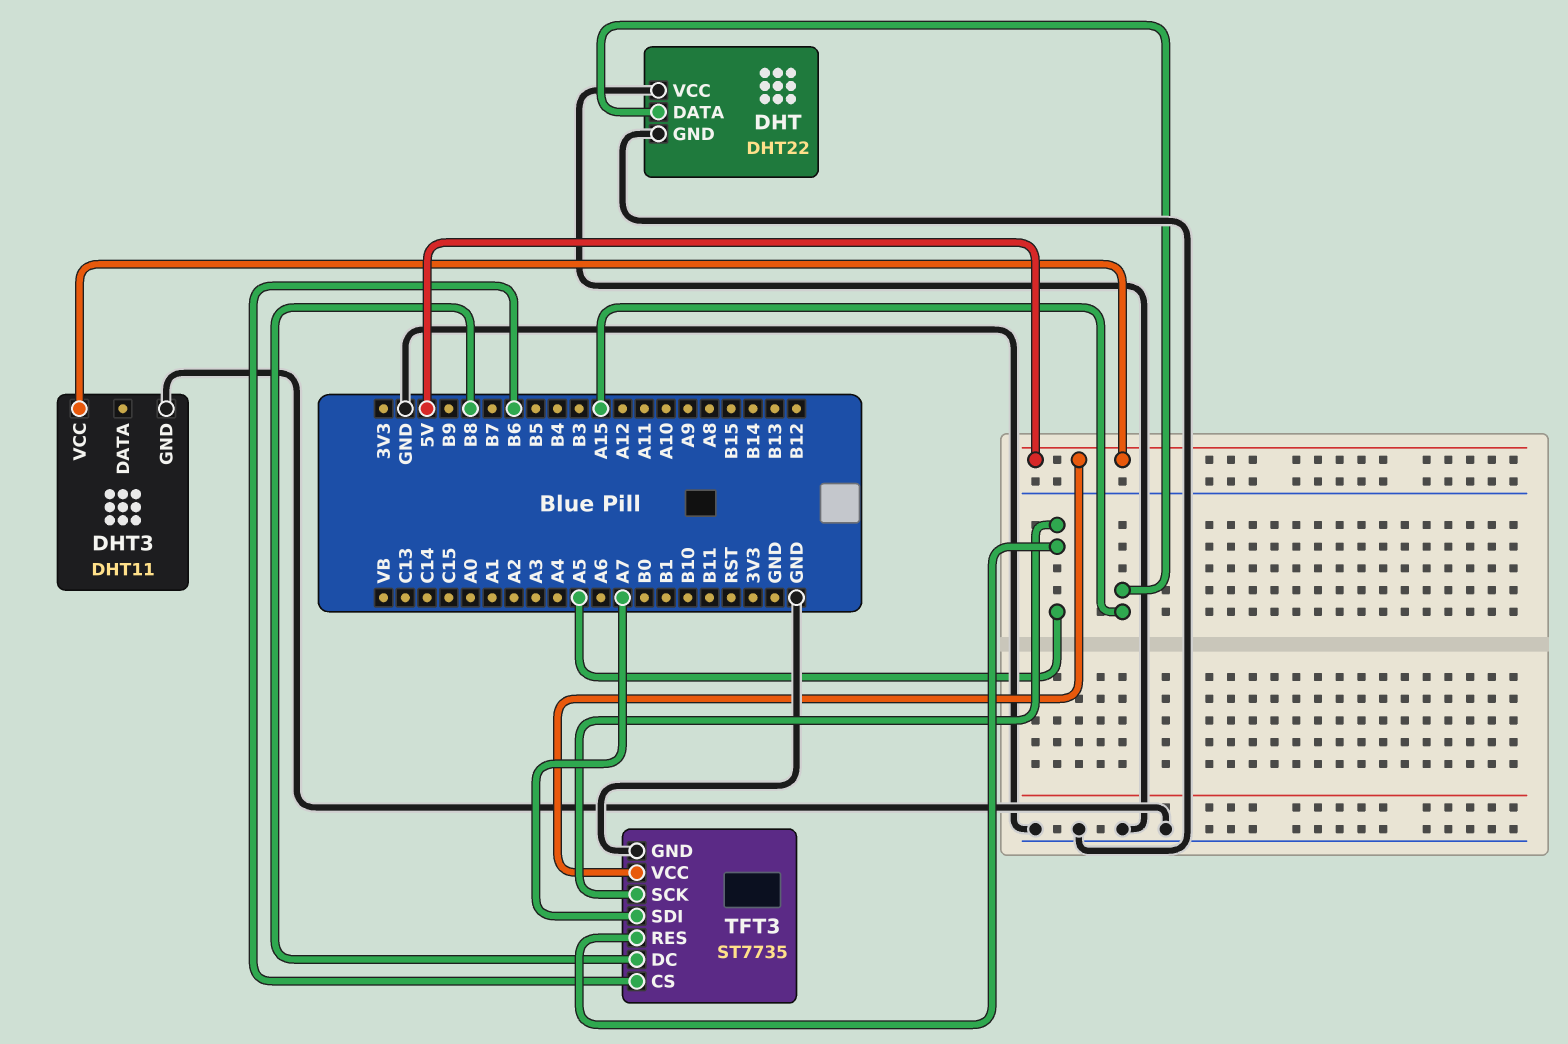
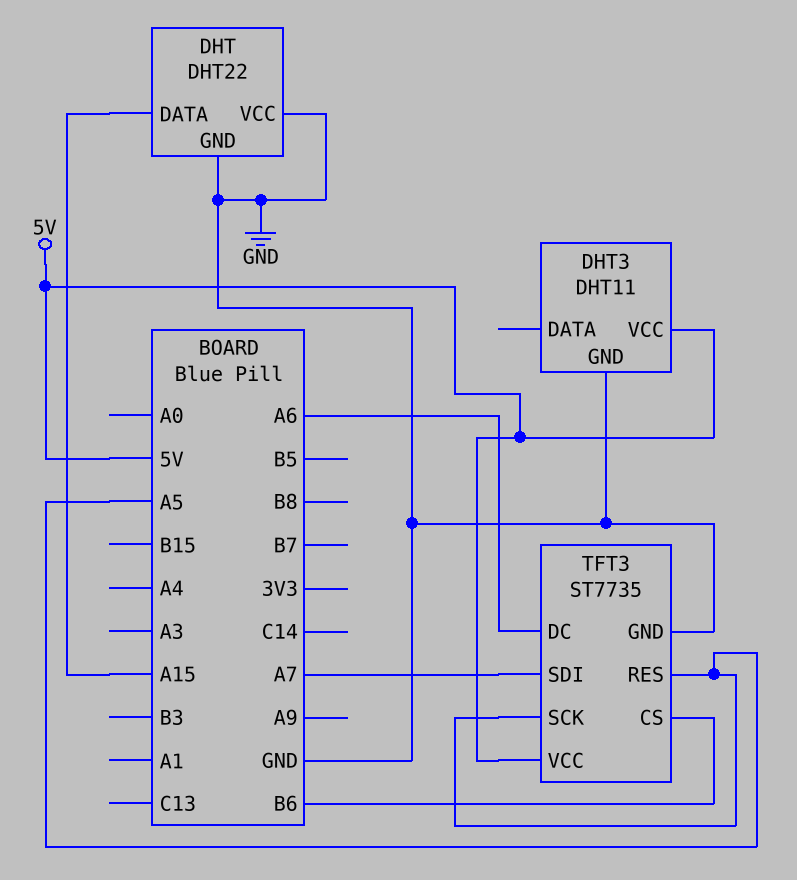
TFT3 pin DC: B8 -> A6

